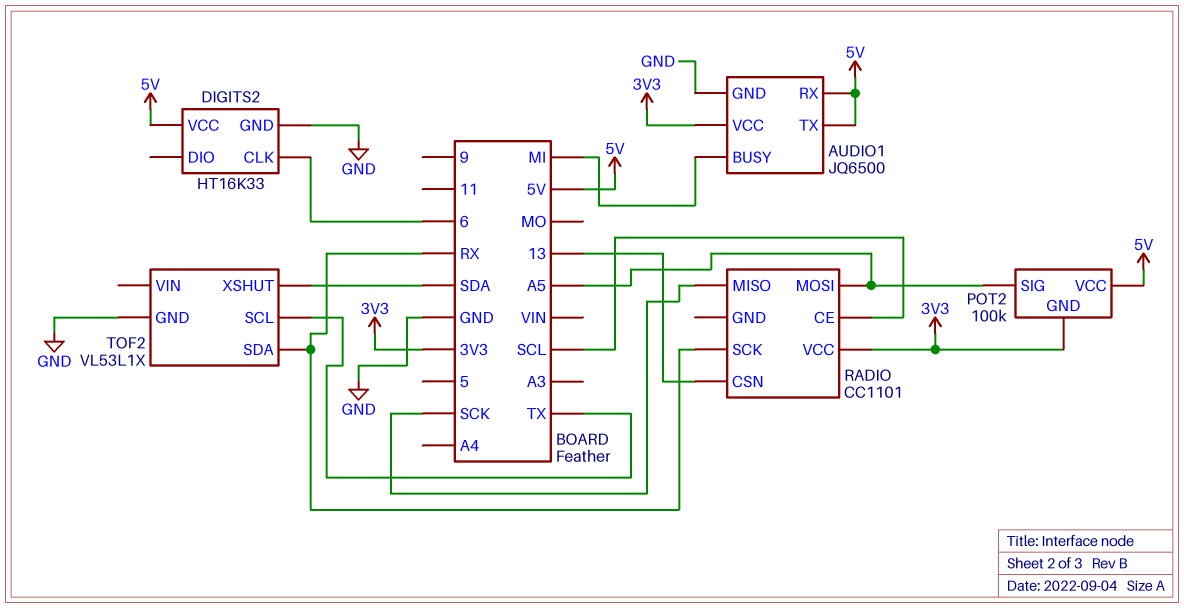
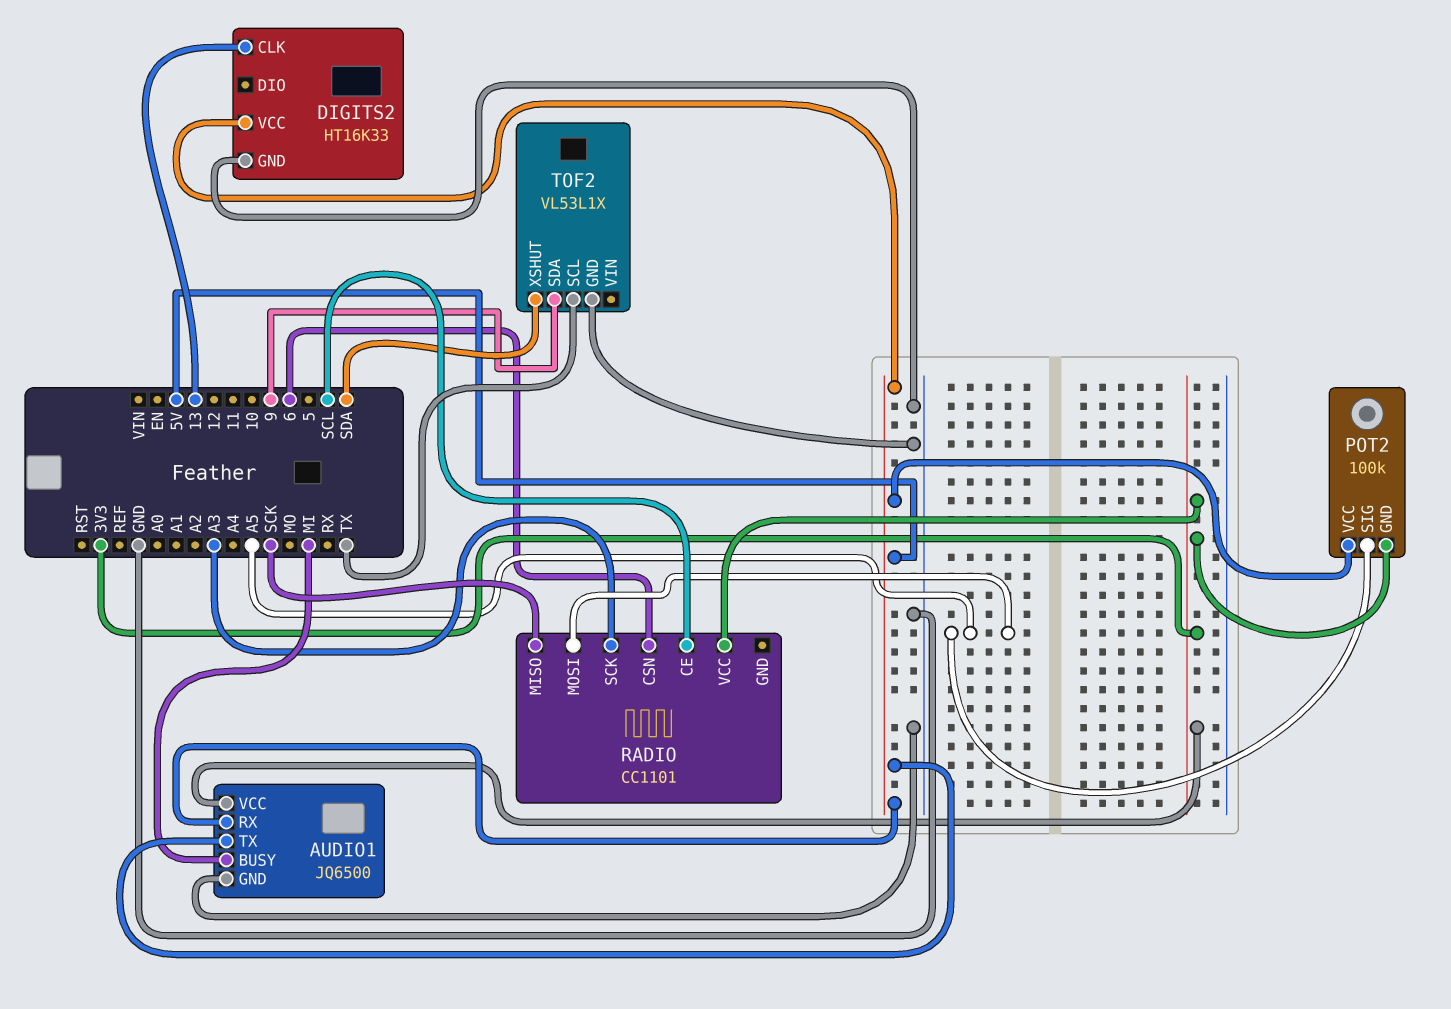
DIGITS2 pin CLK: 6 -> 13
RADIO pin CSN: 13 -> 6
RADIO pin SCK: RX -> A3
TOF2 pin SDA: RX -> 9

